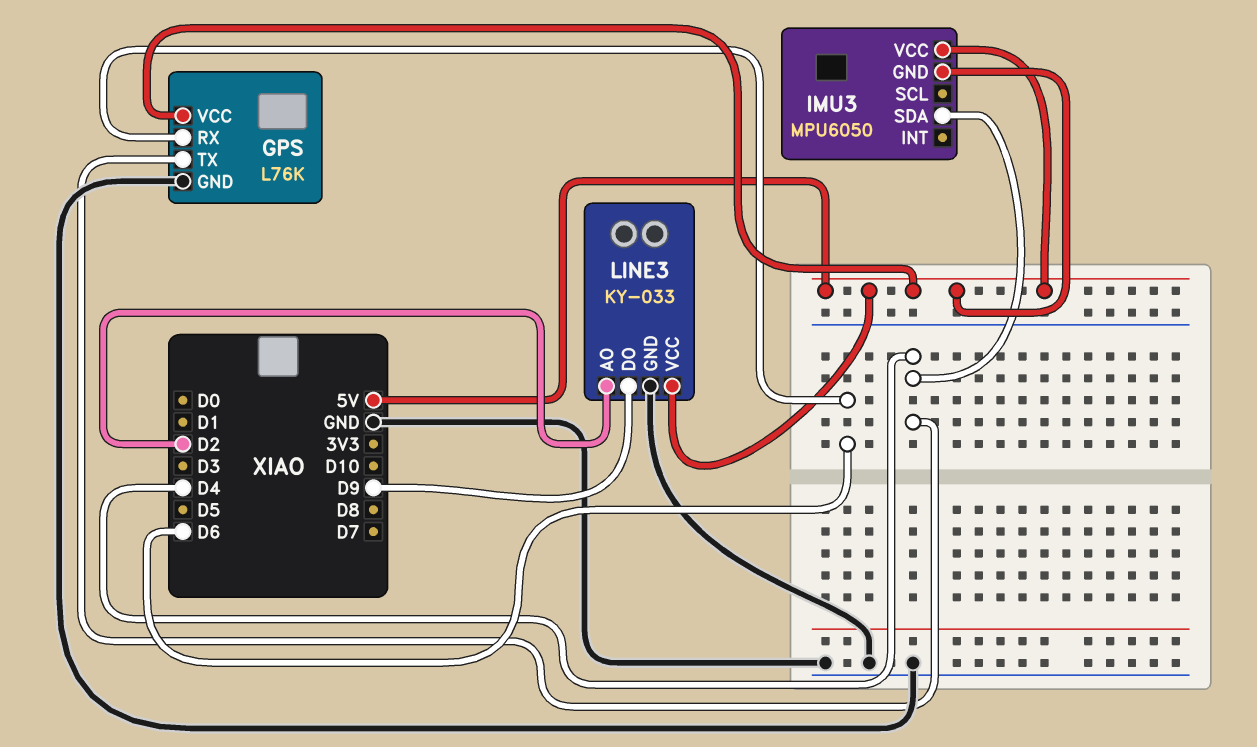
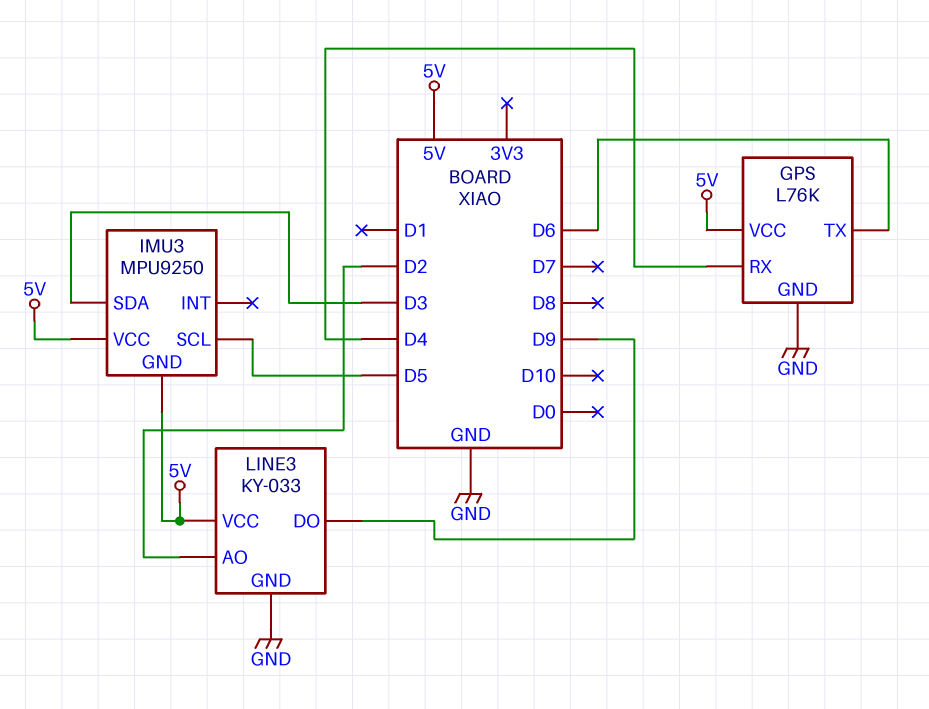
GPS pin RX: D6 -> D4
GPS pin TX: D4 -> D6
IMU3: MPU6050 -> MPU9250
IMU3 pin SCL: none -> D5
IMU3 pin SDA: D4 -> D3

